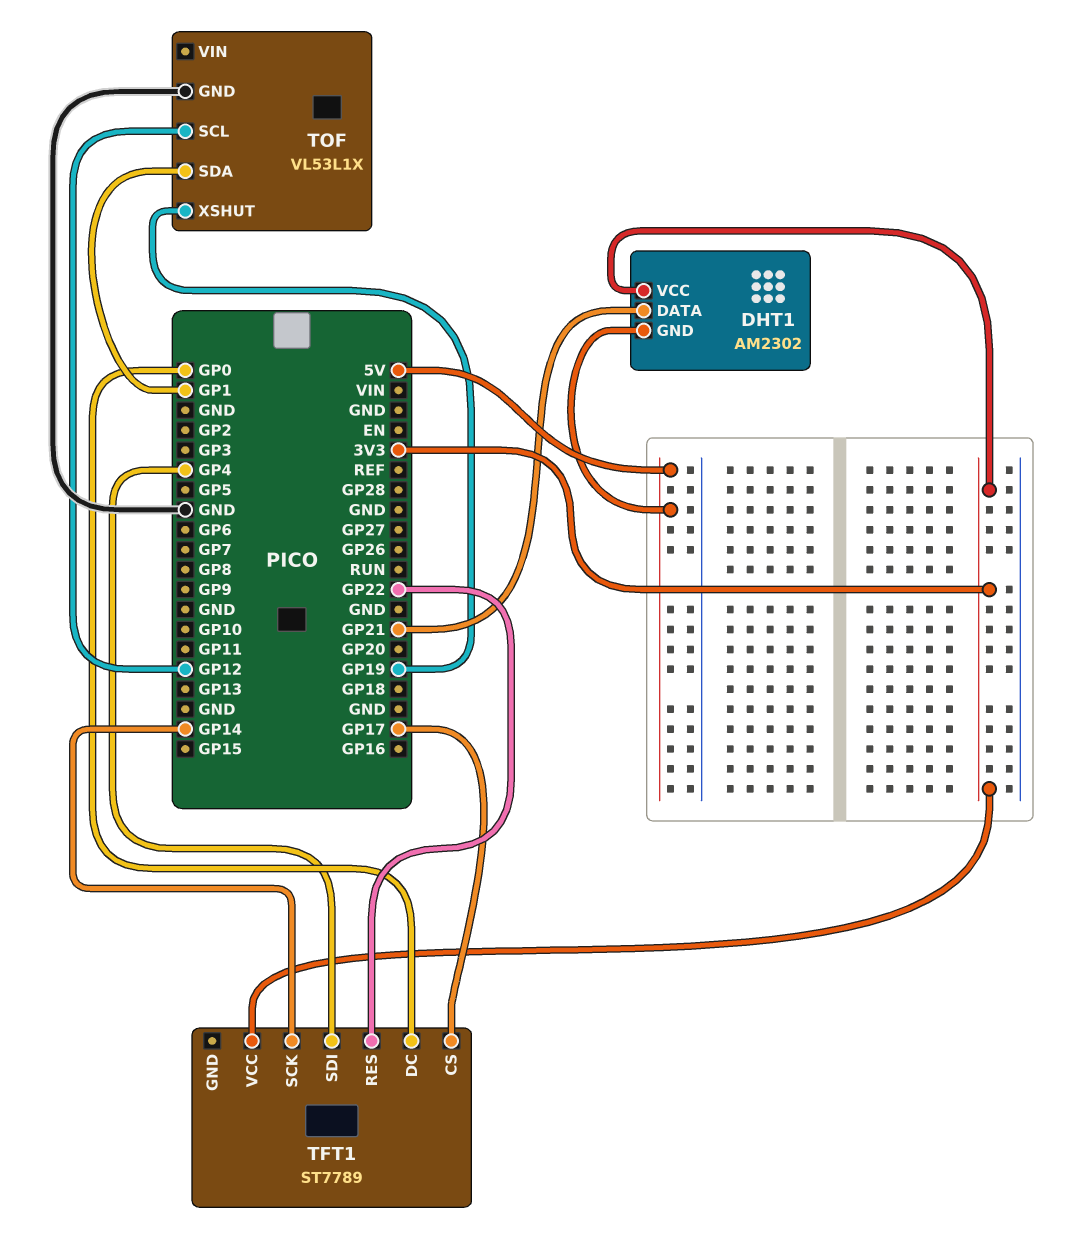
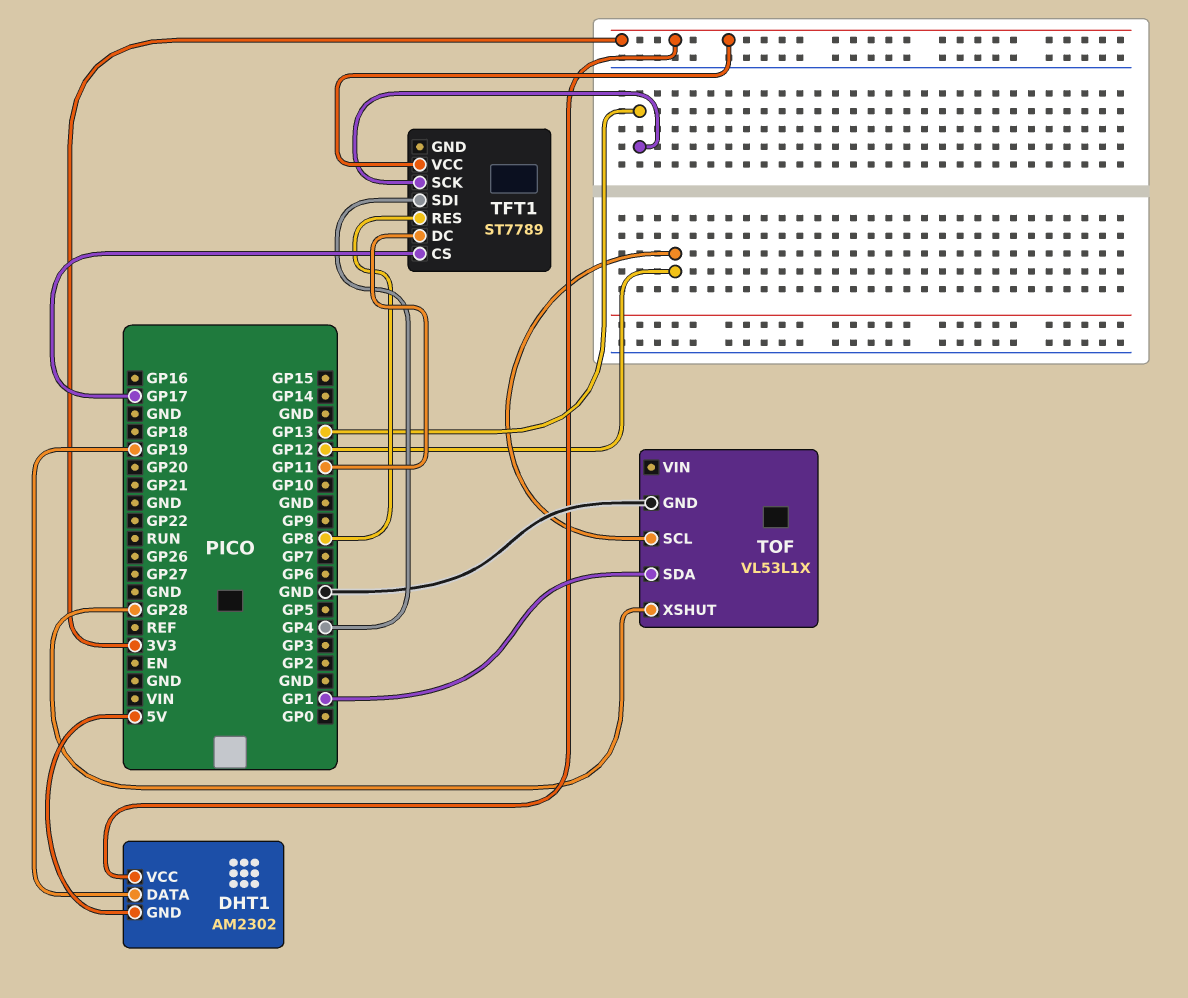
DHT1 pin DATA: GP21 -> GP19
TFT1 pin DC: GP0 -> GP11
TFT1 pin RES: GP22 -> GP8
TFT1 pin SCK: GP14 -> GP13
TOF pin XSHUT: GP19 -> GP28

